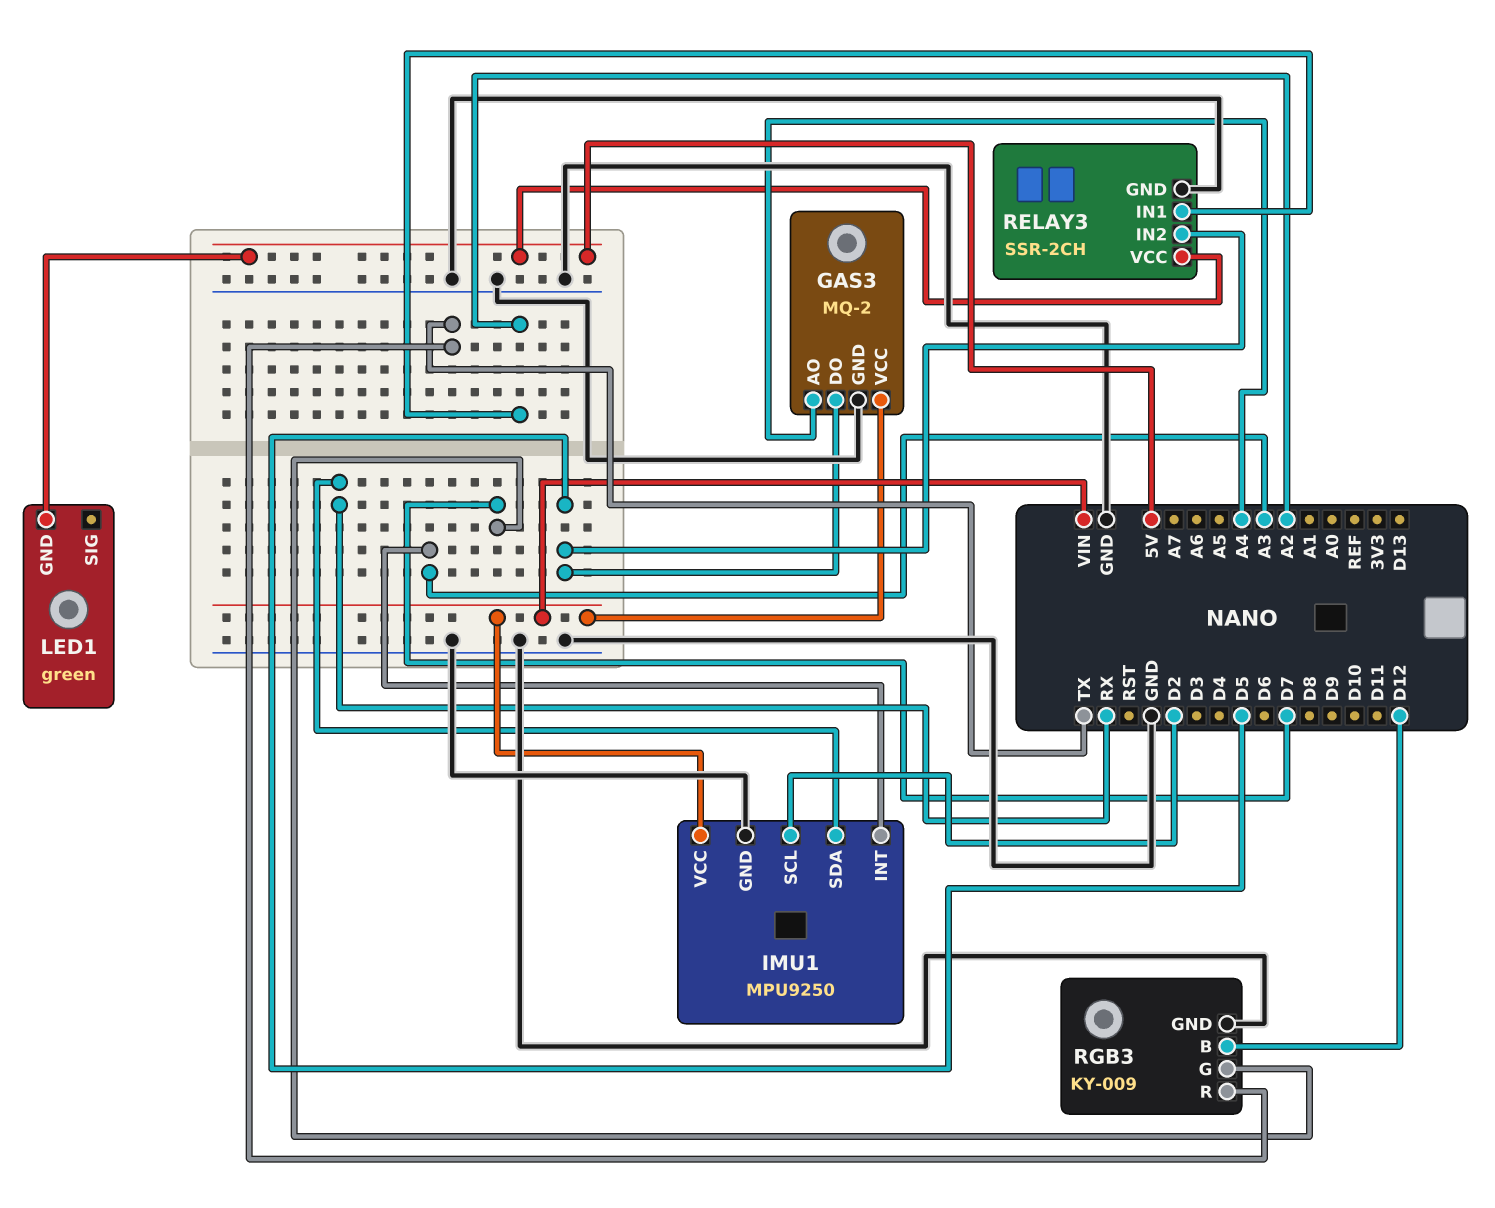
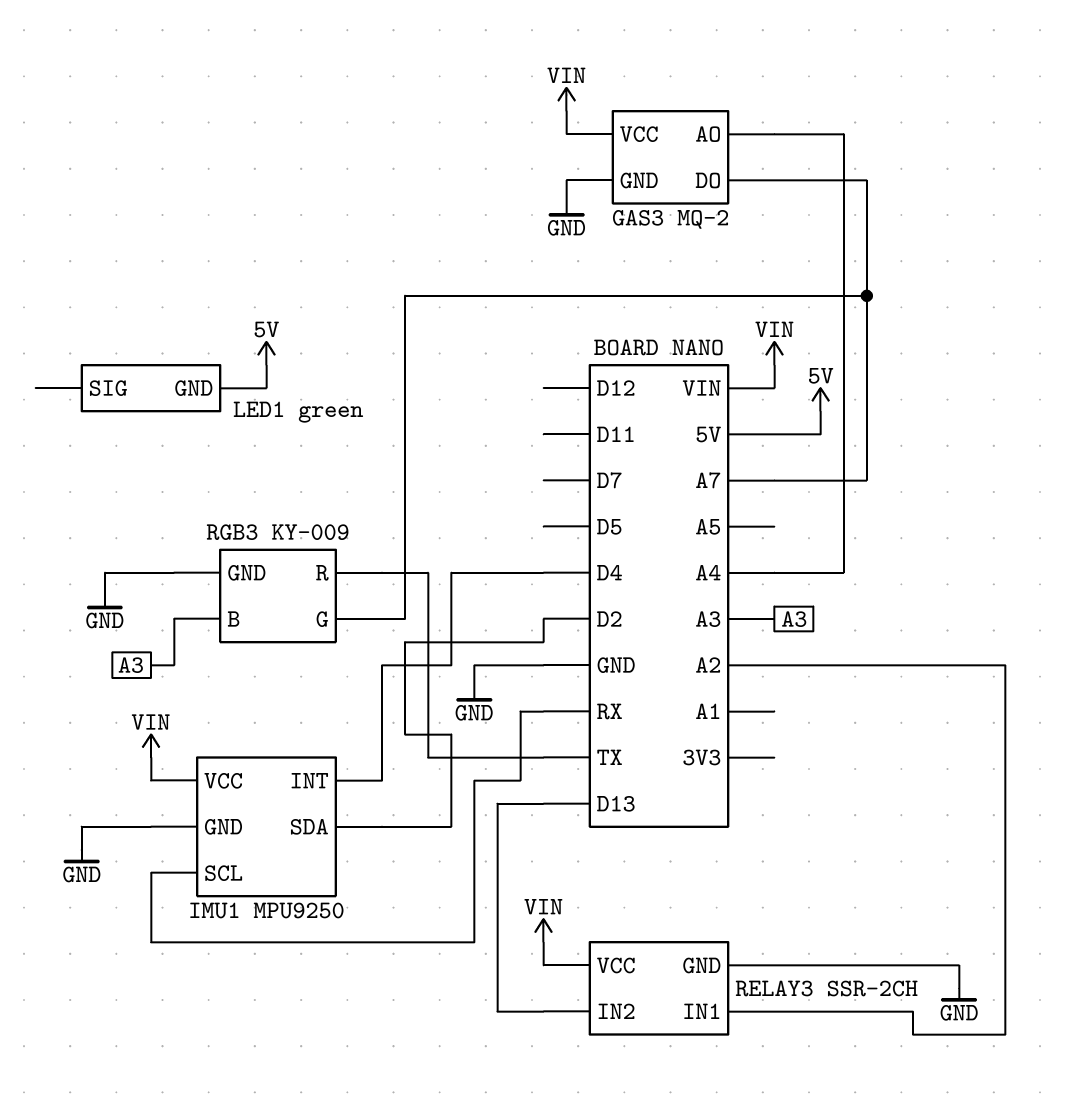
GAS3 pin DO: D5 -> A7
IMU1 pin INT: A3 -> D4
IMU1 pin SCL: D2 -> RX
IMU1 pin SDA: RX -> D2
RELAY3 pin IN2: D5 -> D13
RELAY3 pin VCC: 5V -> VIN
RGB3 pin B: D12 -> A3
RGB3 pin G: D7 -> A7

